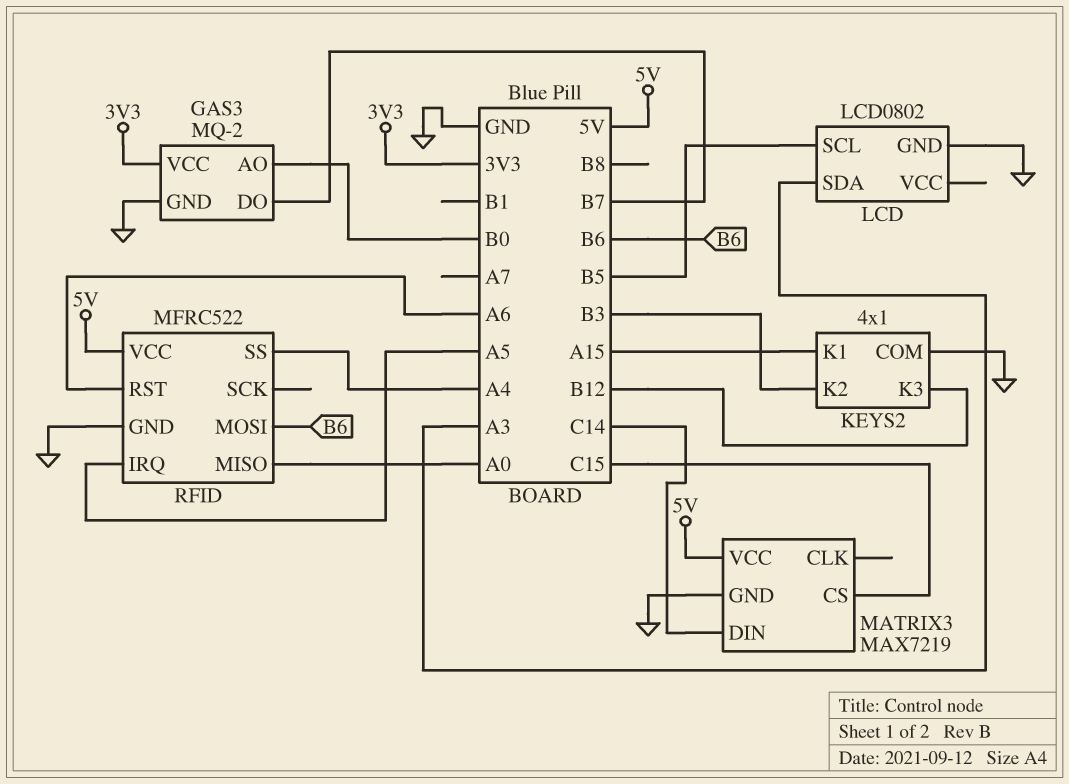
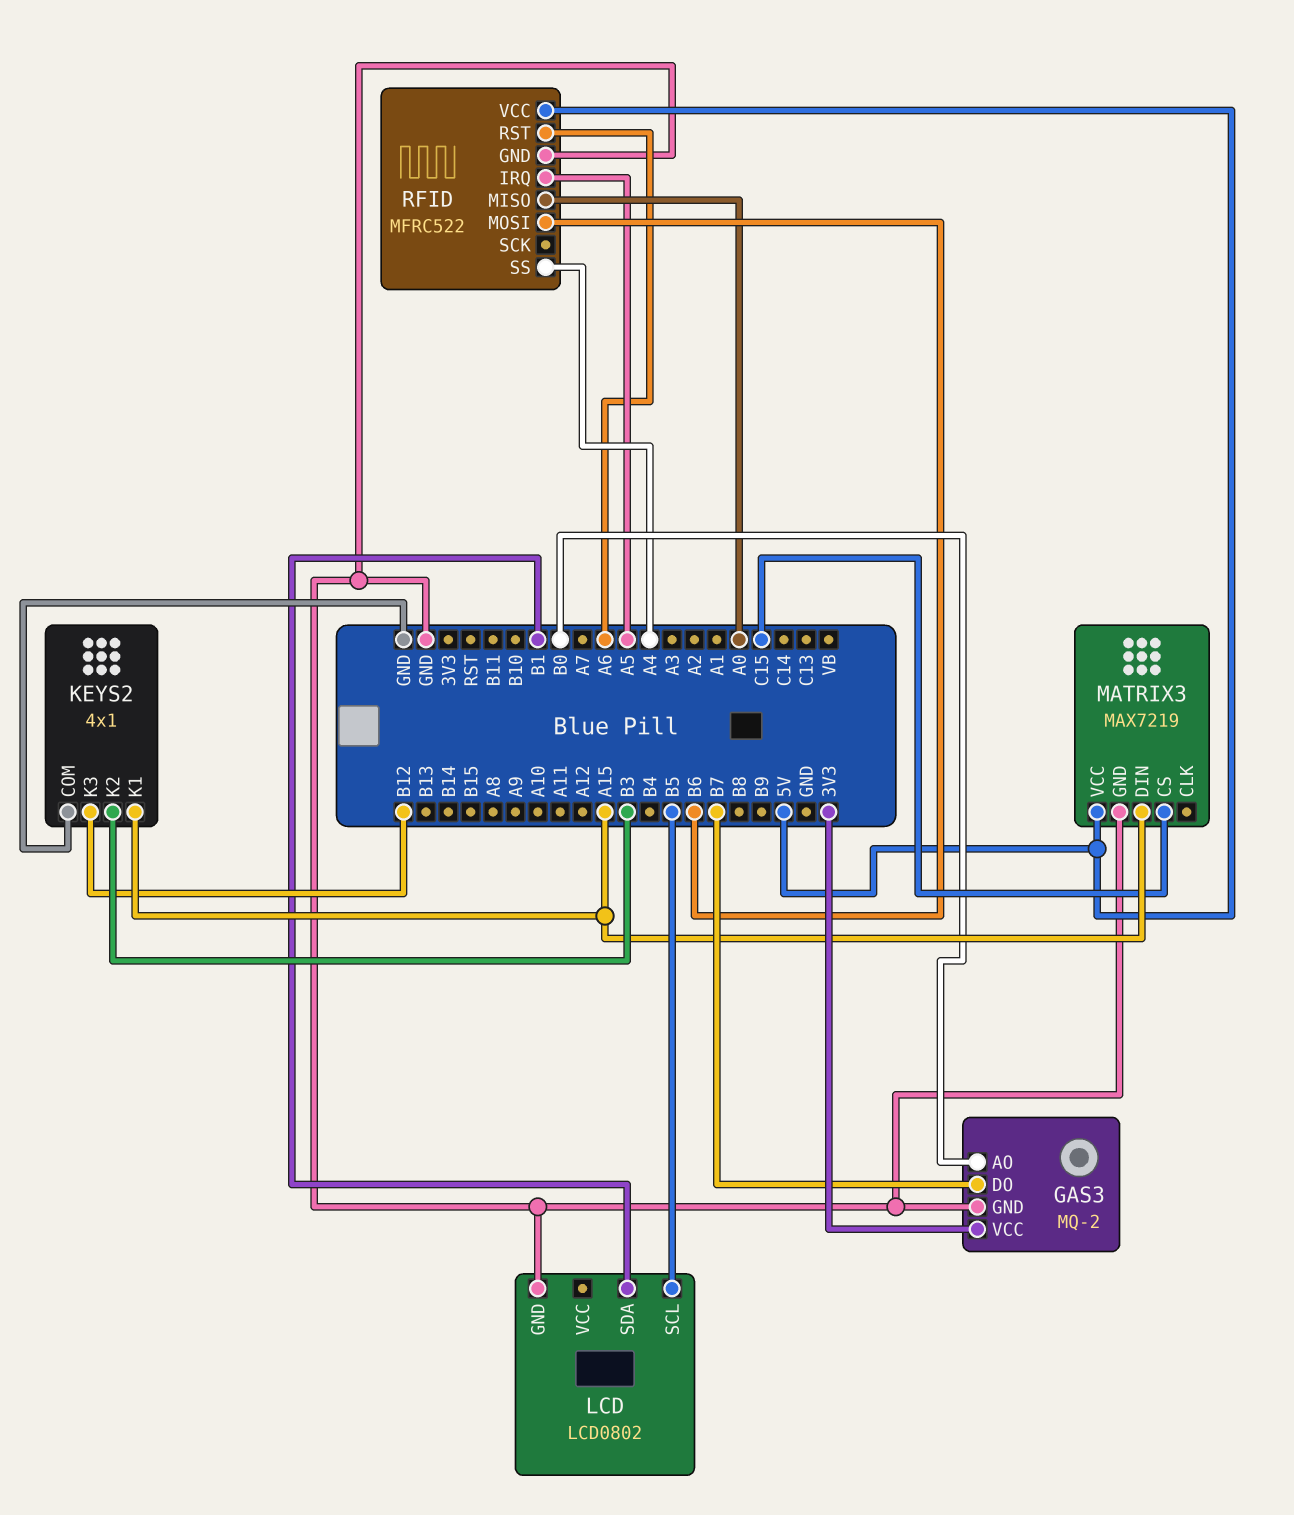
LCD pin SDA: A3 -> B1
MATRIX3 pin DIN: C14 -> A15

